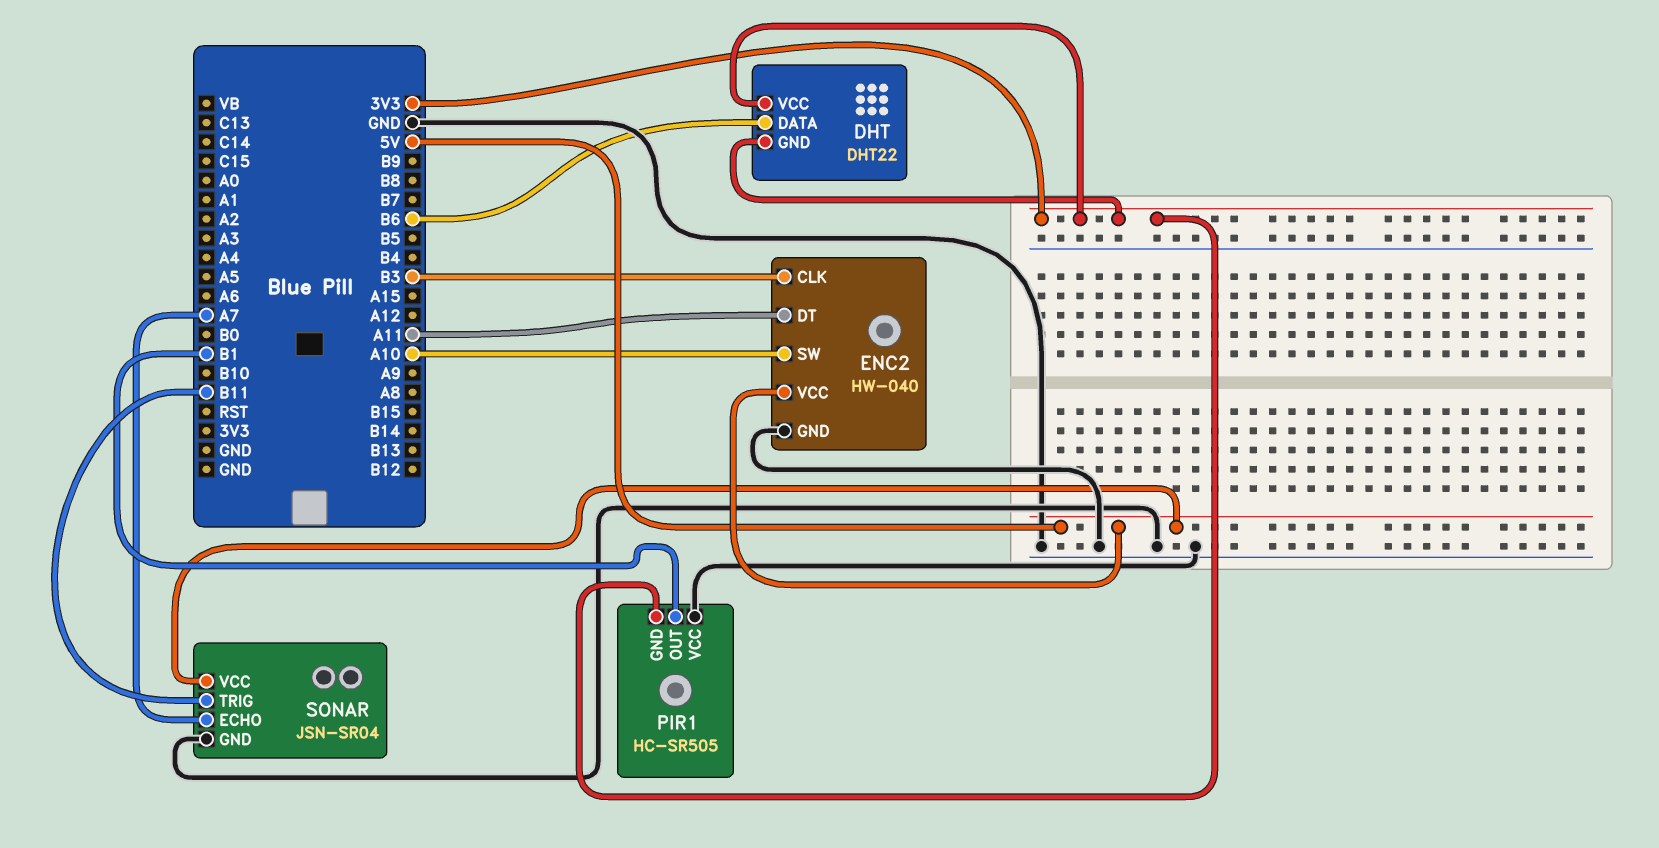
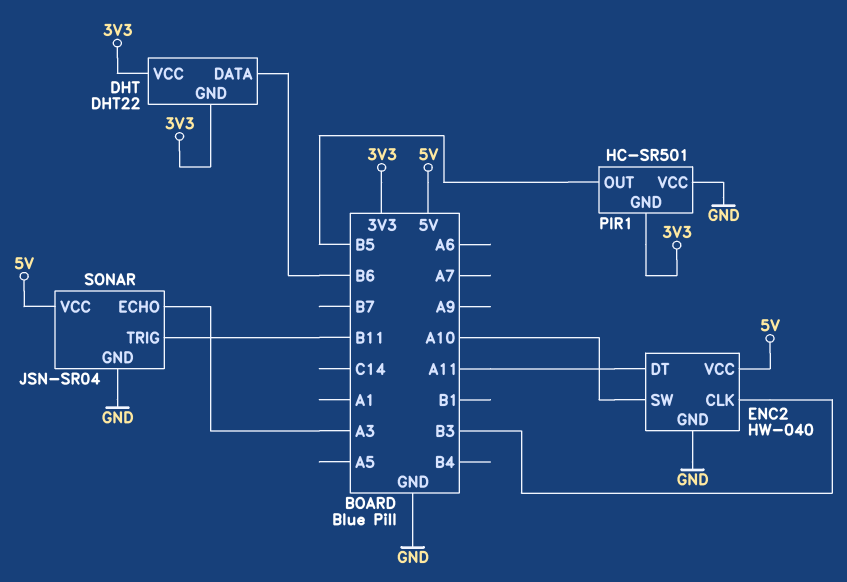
PIR1: HC-SR505 -> HC-SR501
PIR1 pin OUT: B1 -> B5
SONAR pin ECHO: A7 -> A3

